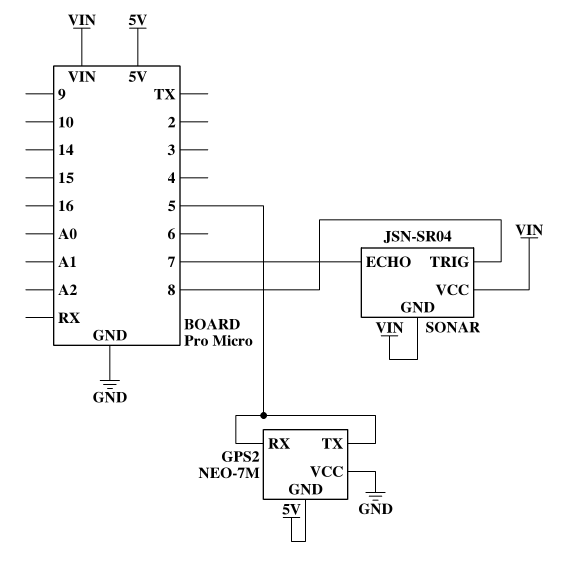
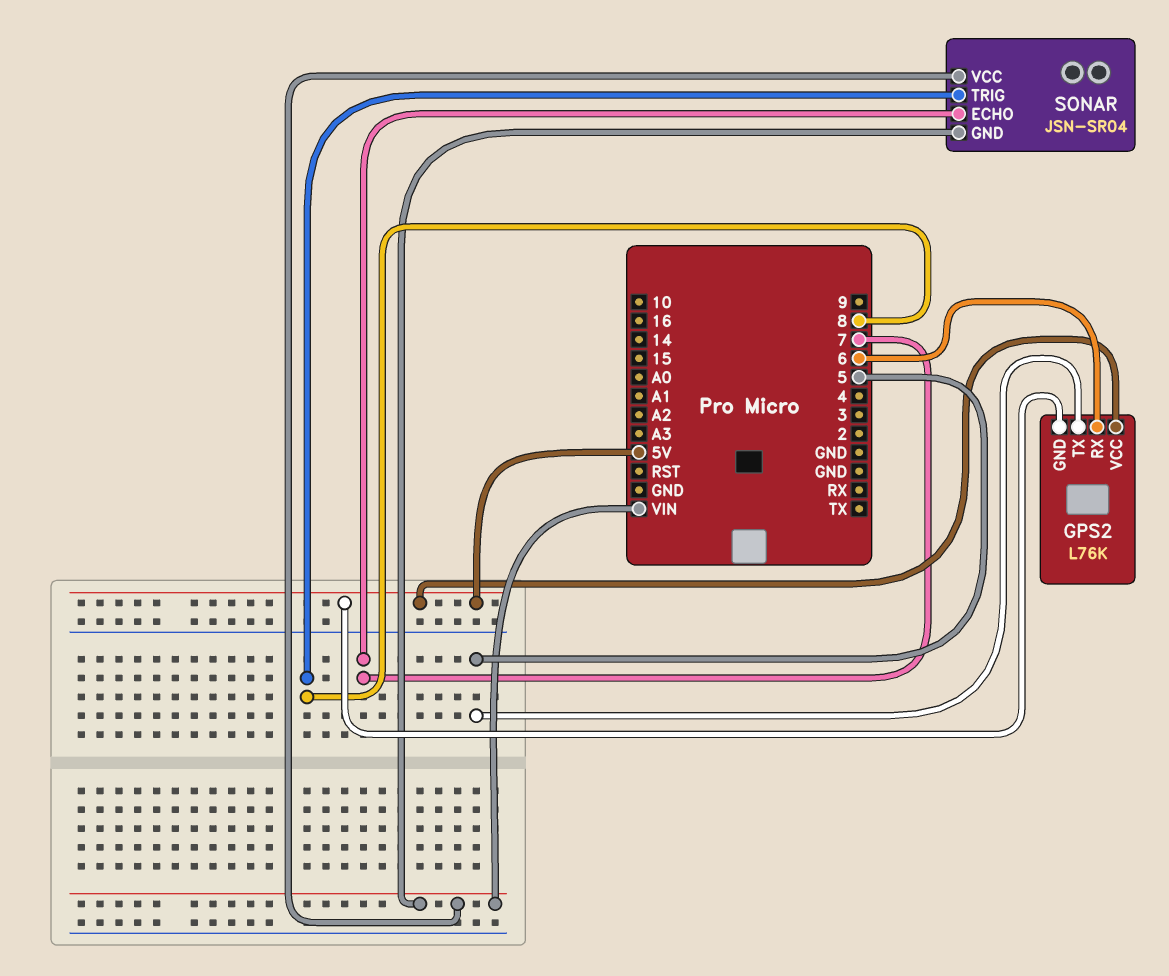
GPS2: NEO-7M -> L76K
GPS2 pin RX: 5 -> 6
GPS2 pin VCC: GND -> 5V

